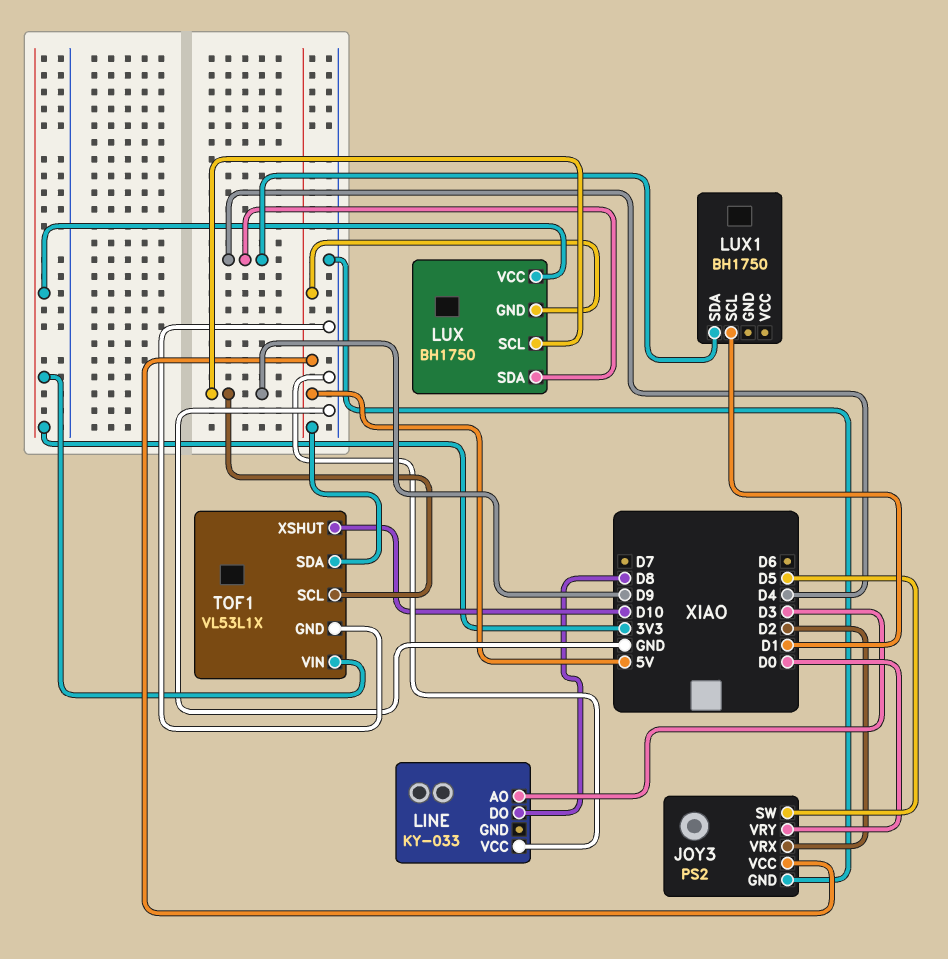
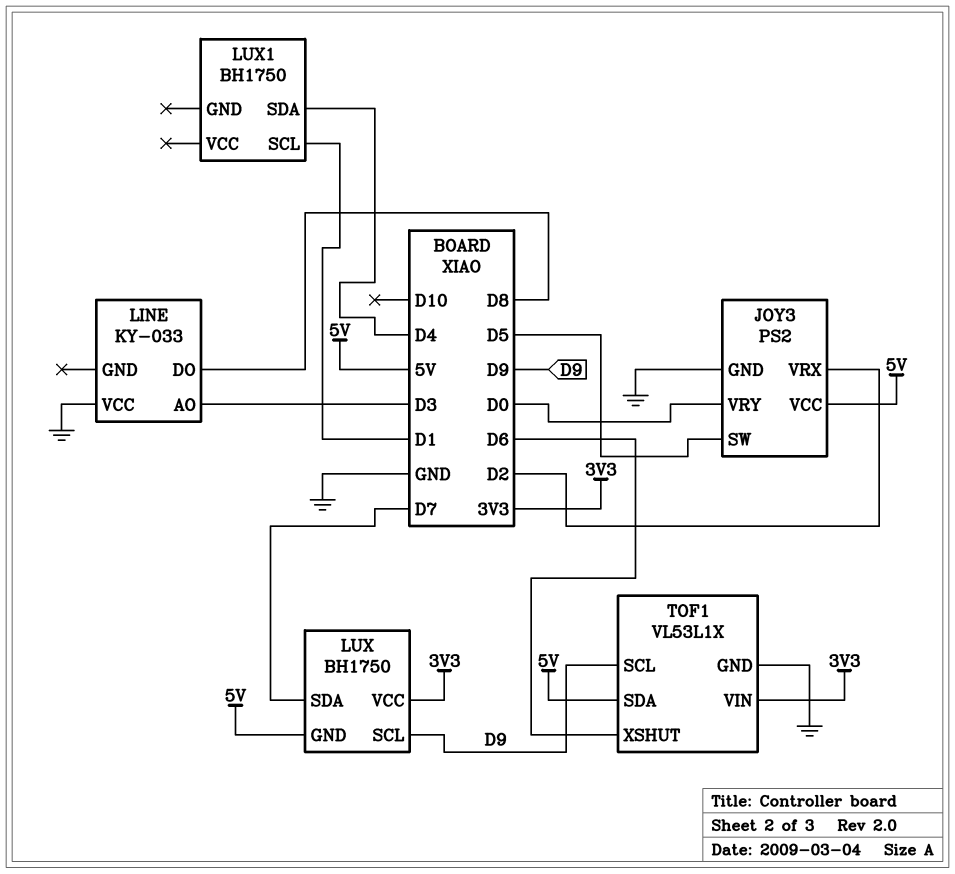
LUX pin SDA: D4 -> D7
TOF1 pin XSHUT: D10 -> D6

